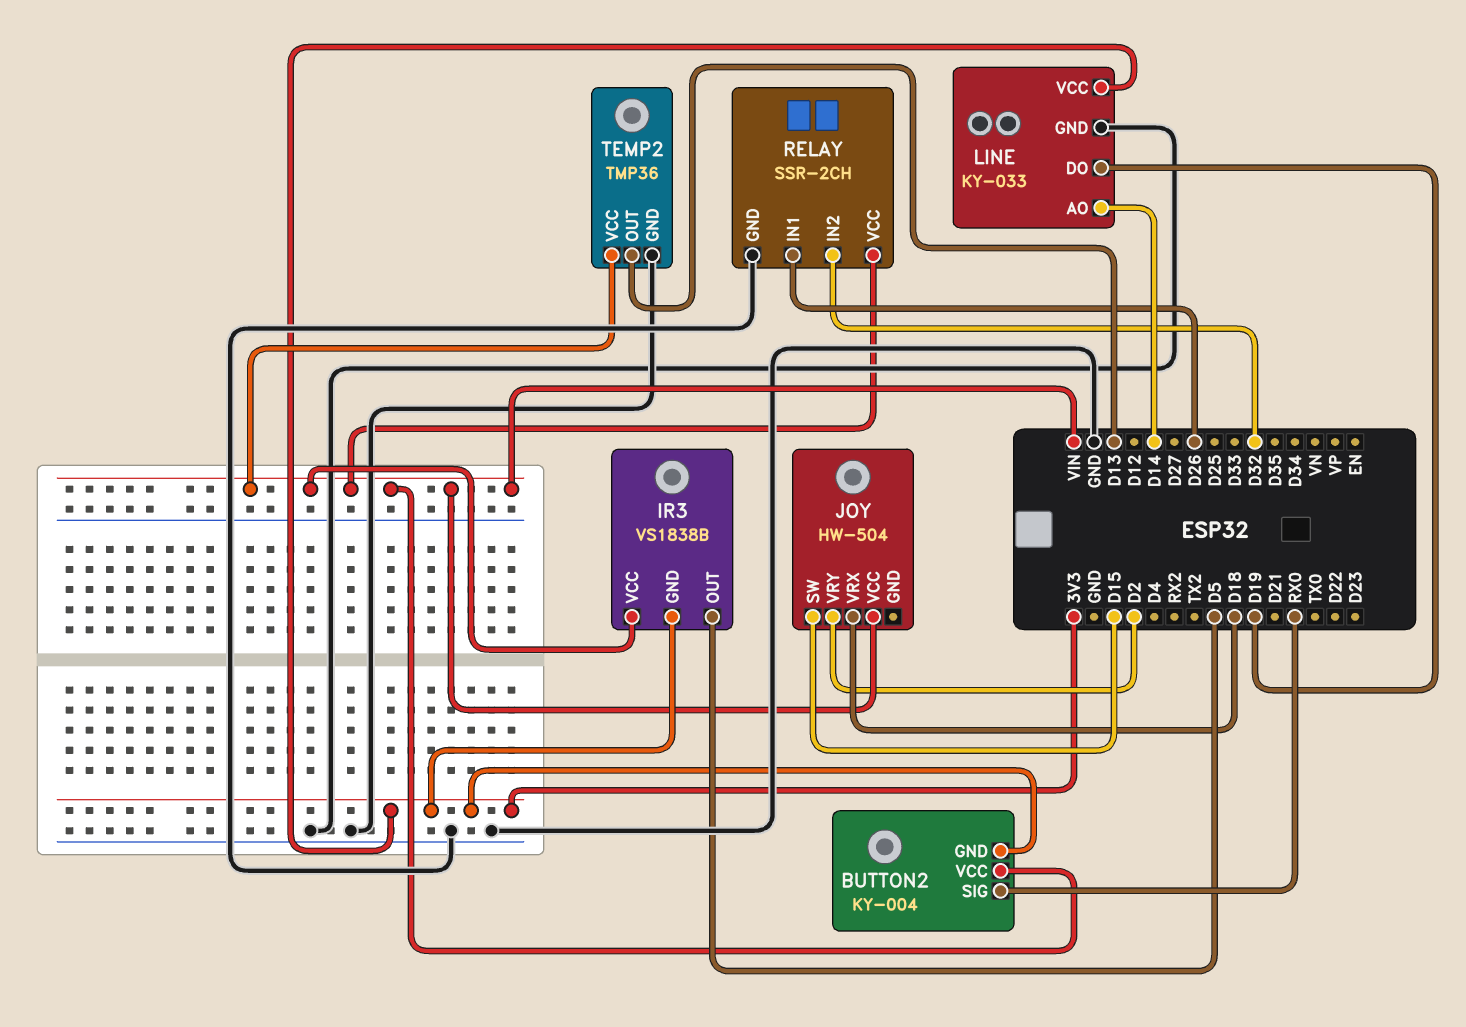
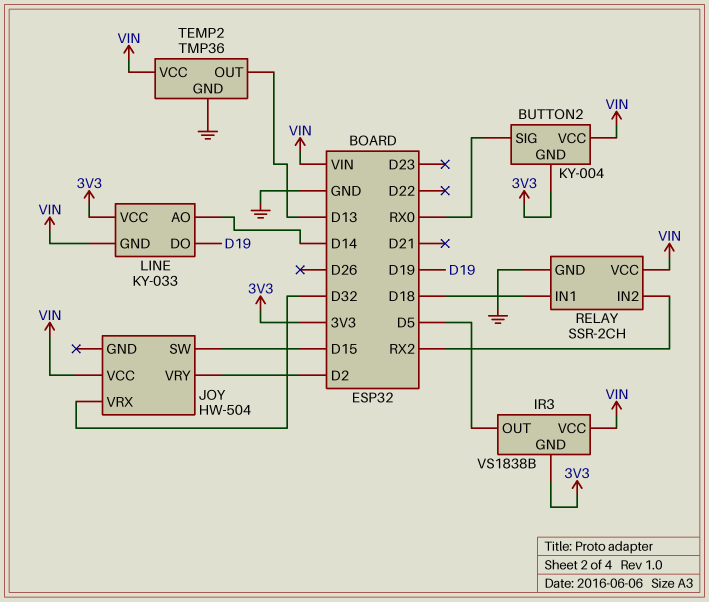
JOY pin VRX: D18 -> D32
LINE pin GND: GND -> VIN
RELAY pin IN1: D26 -> D18
RELAY pin IN2: D32 -> RX2

